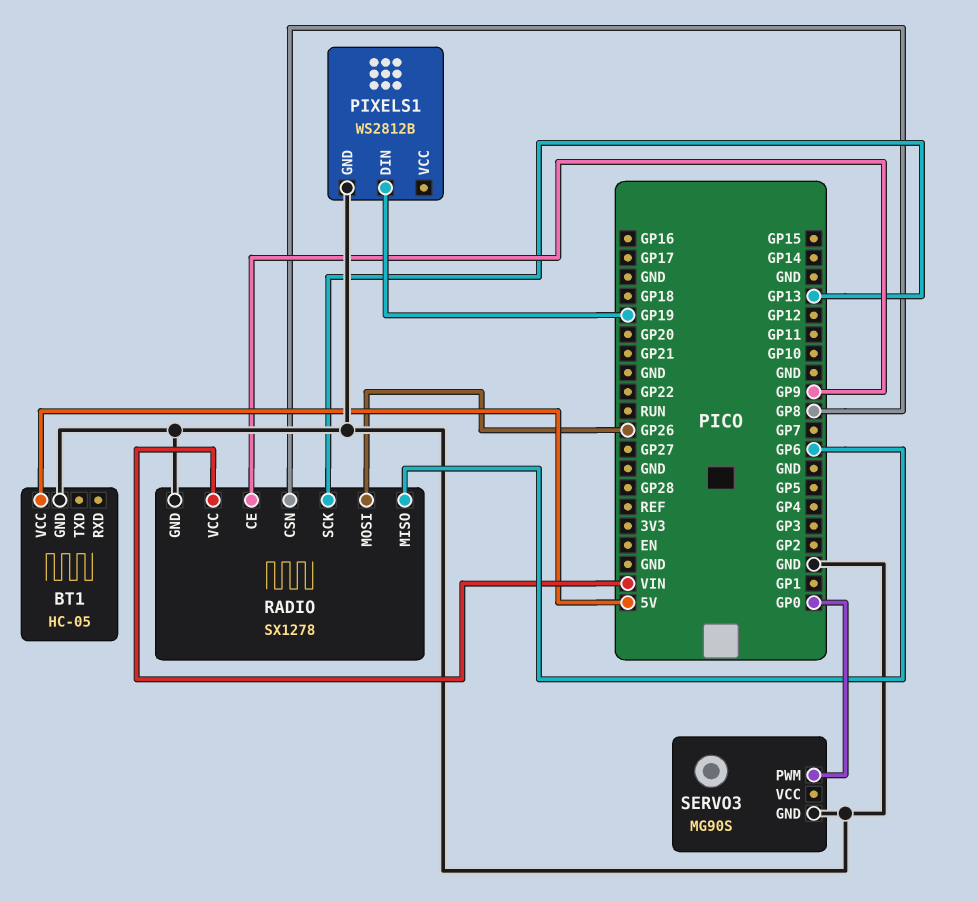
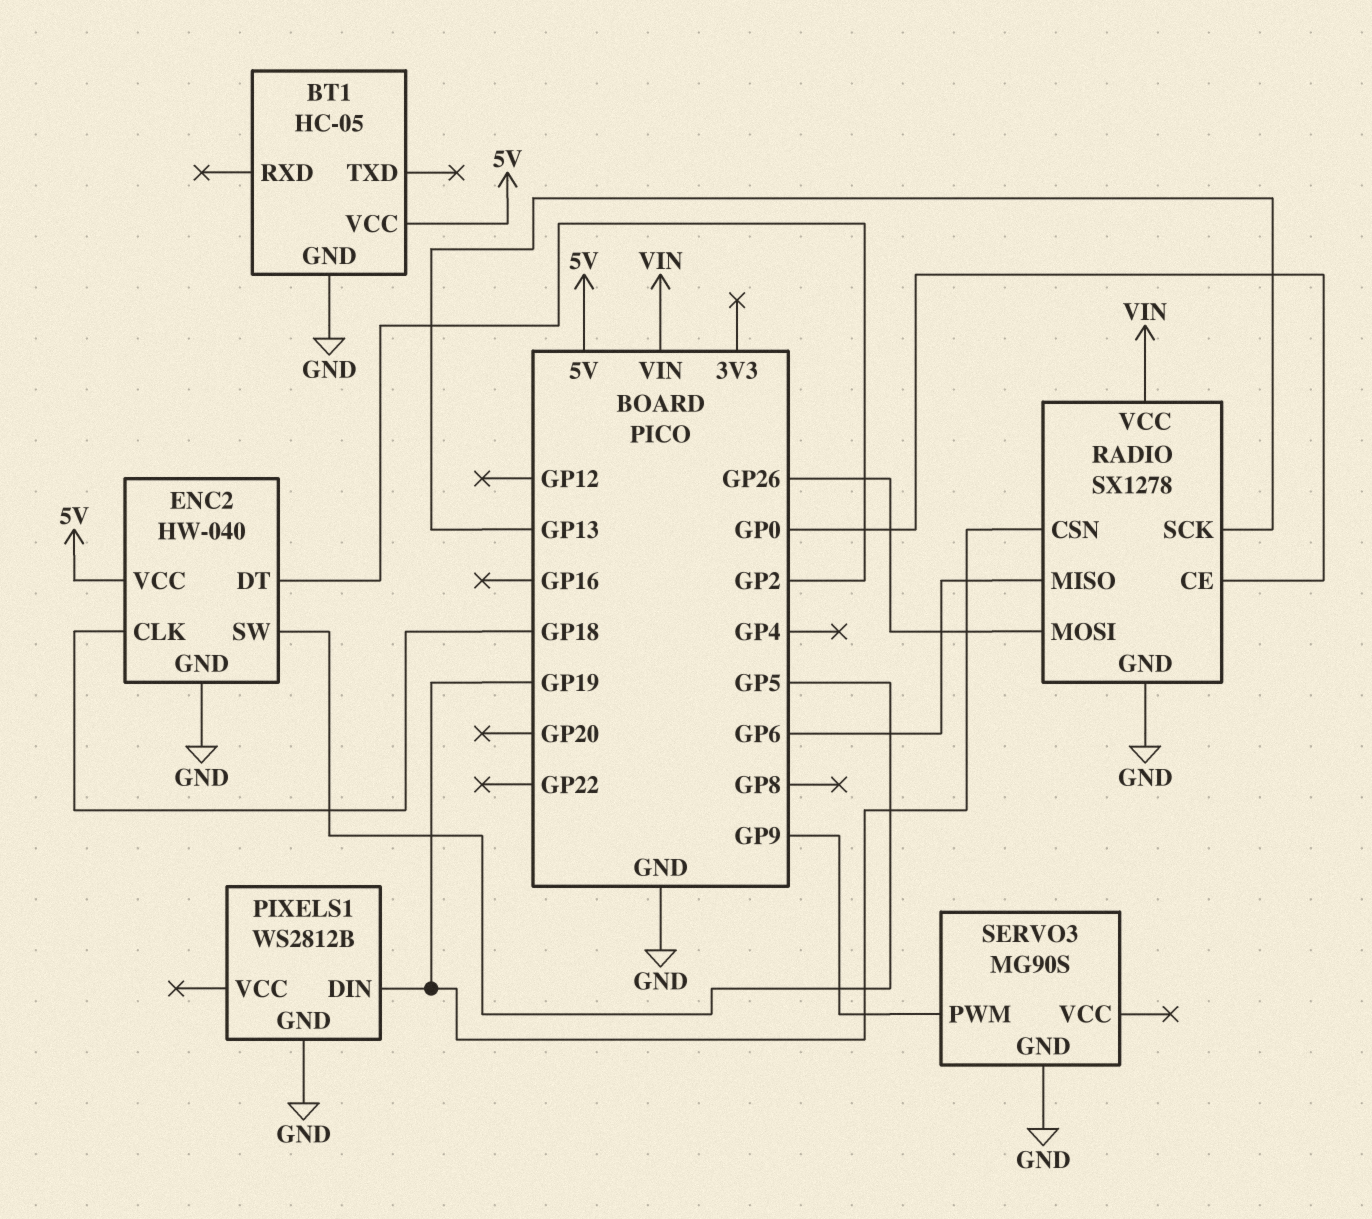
ENC2: none -> HW-040
ENC2 pin CLK: none -> GP18
ENC2 pin DT: none -> GP2
ENC2 pin GND: none -> GND
ENC2 pin SW: none -> GP5
ENC2 pin VCC: none -> 5V
RADIO pin CE: GP9 -> GP0
RADIO pin CSN: GP8 -> GP19
SERVO3 pin PWM: GP0 -> GP9

